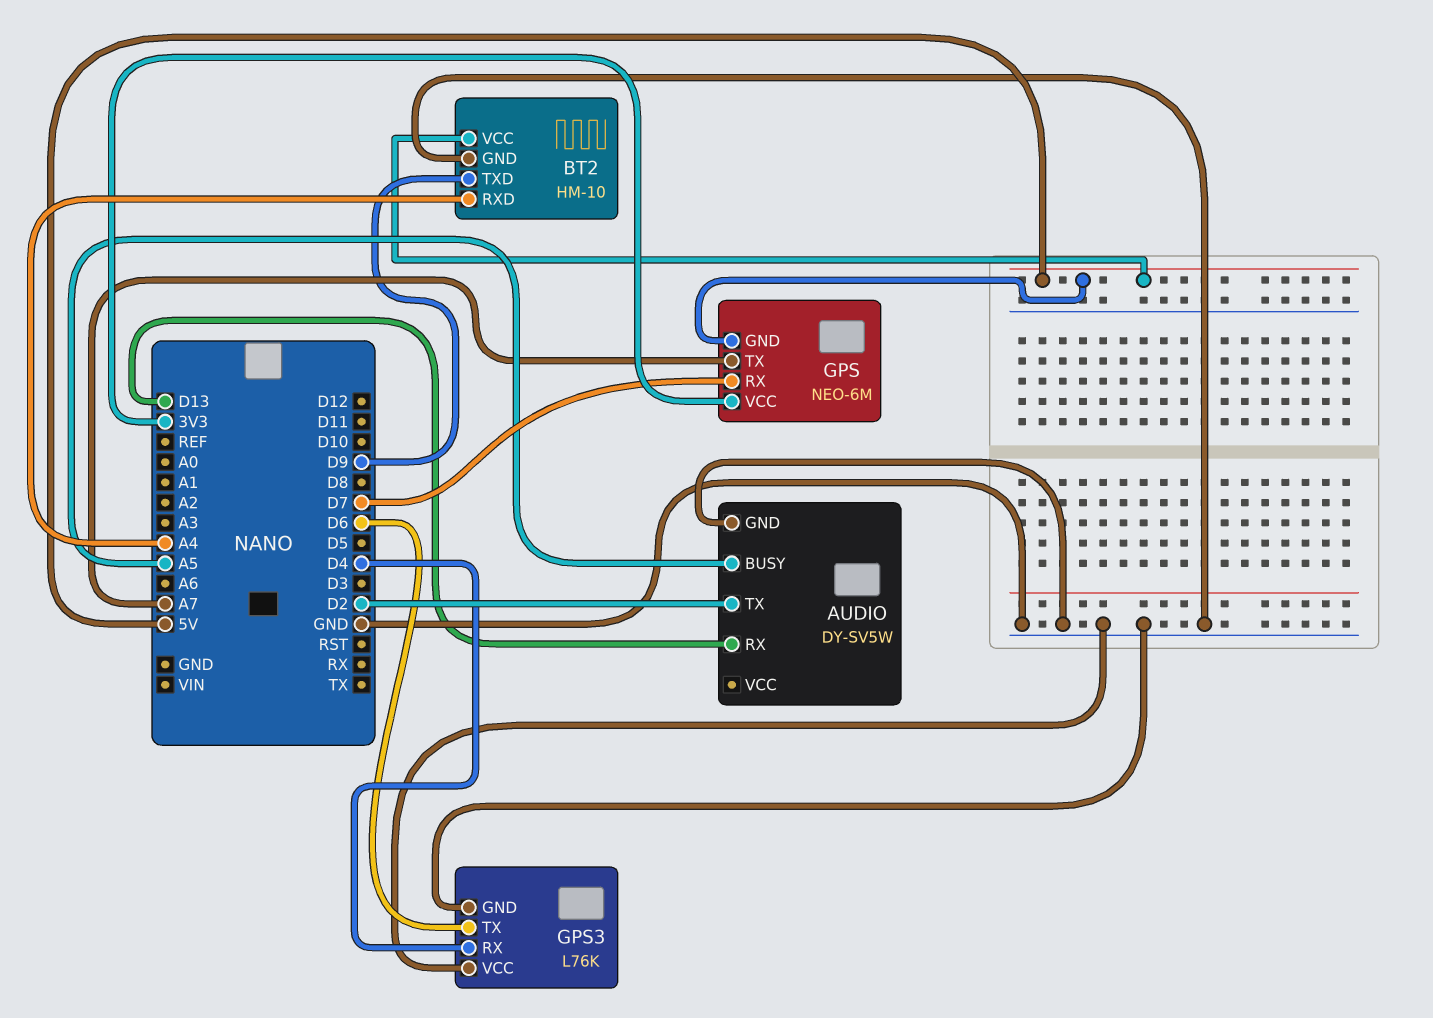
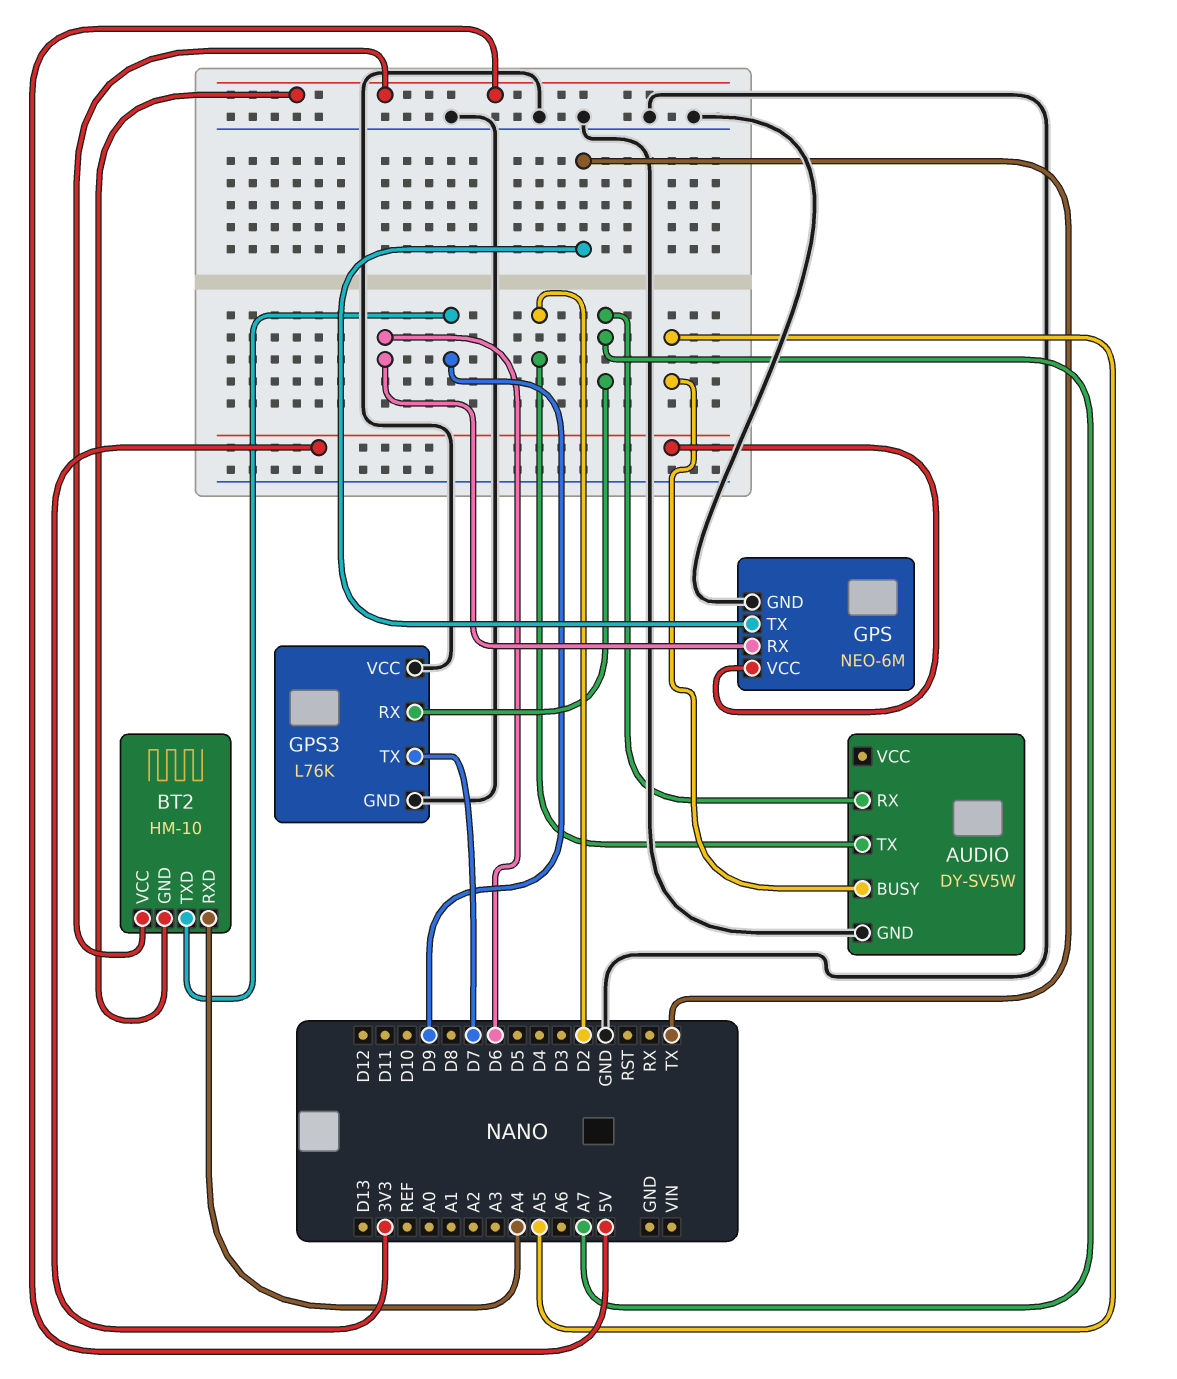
AUDIO pin RX: D13 -> A7
BT2 pin GND: GND -> 5V
GPS pin GND: 5V -> GND
GPS pin RX: D7 -> D6
GPS pin TX: A7 -> TX
GPS3 pin RX: D4 -> A7
GPS3 pin TX: D6 -> D7

